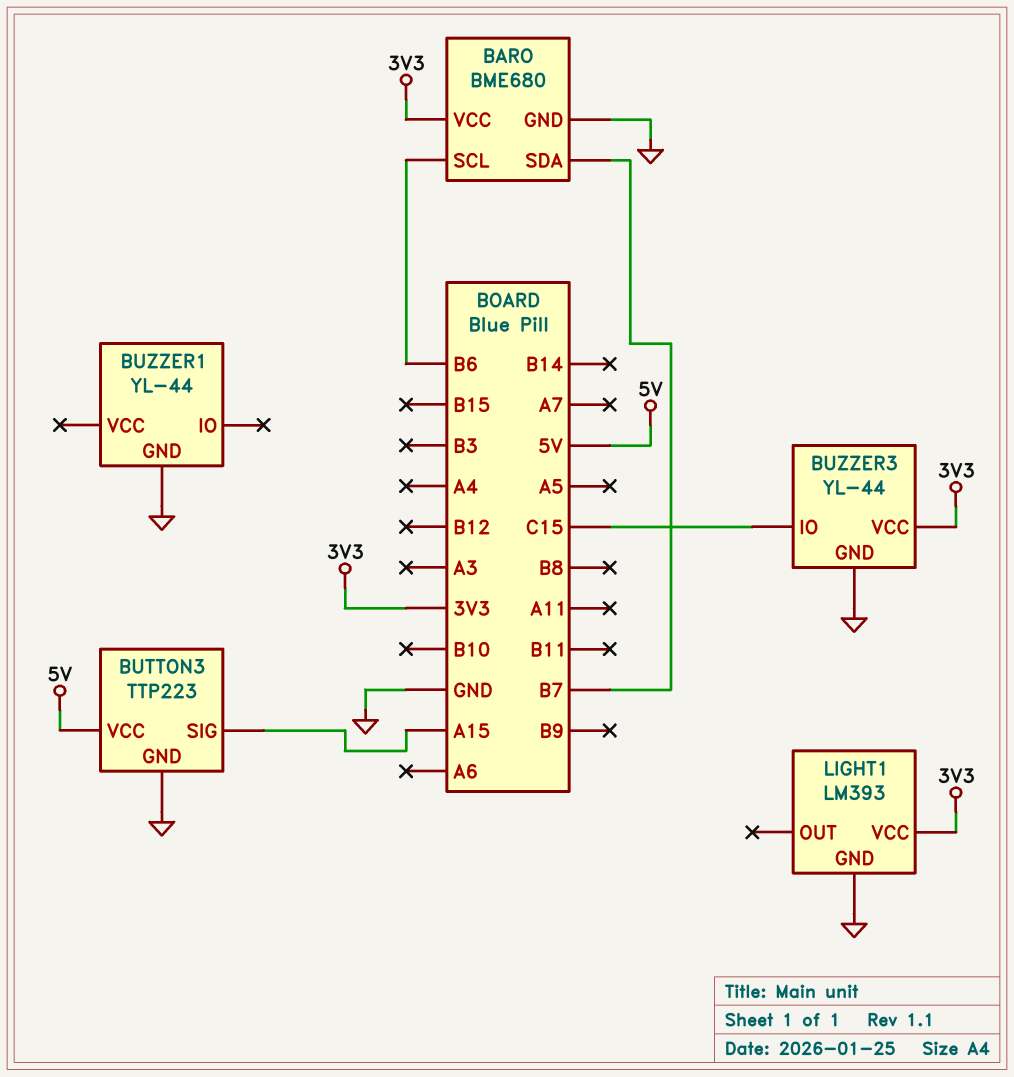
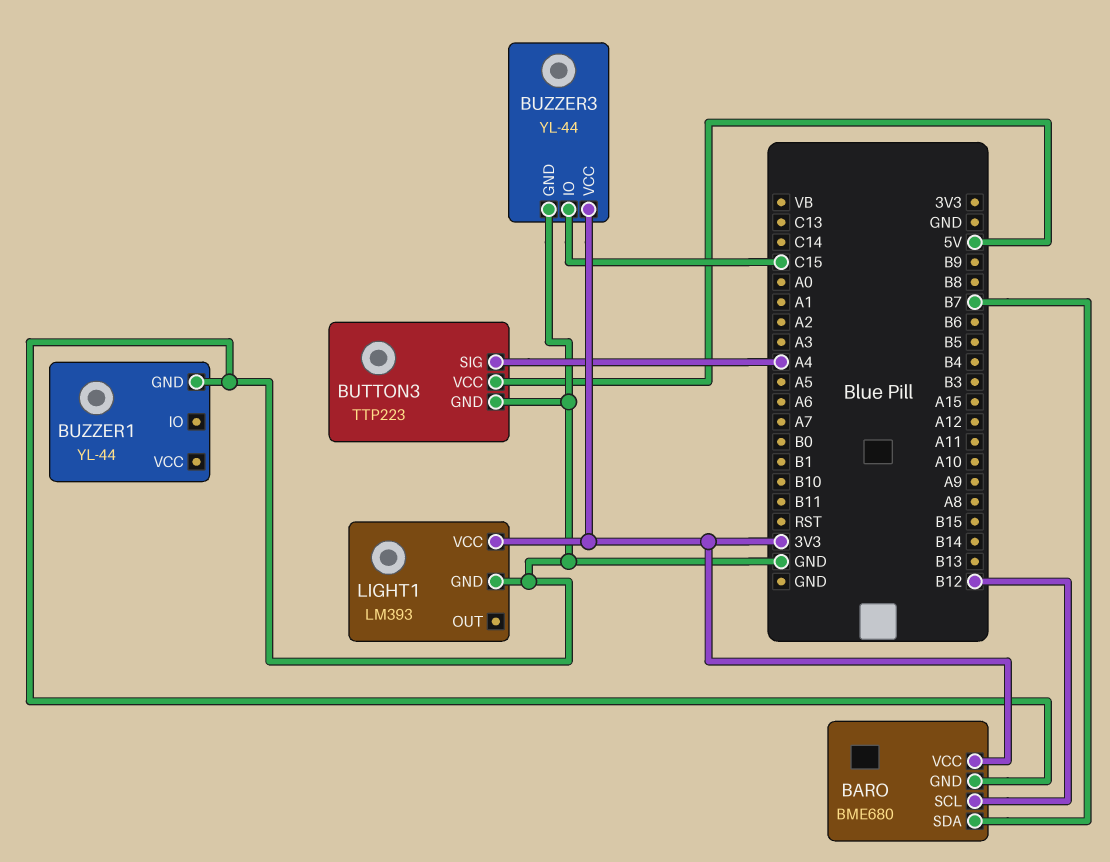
BARO pin SCL: B6 -> B12
BUTTON3 pin SIG: A15 -> A4

